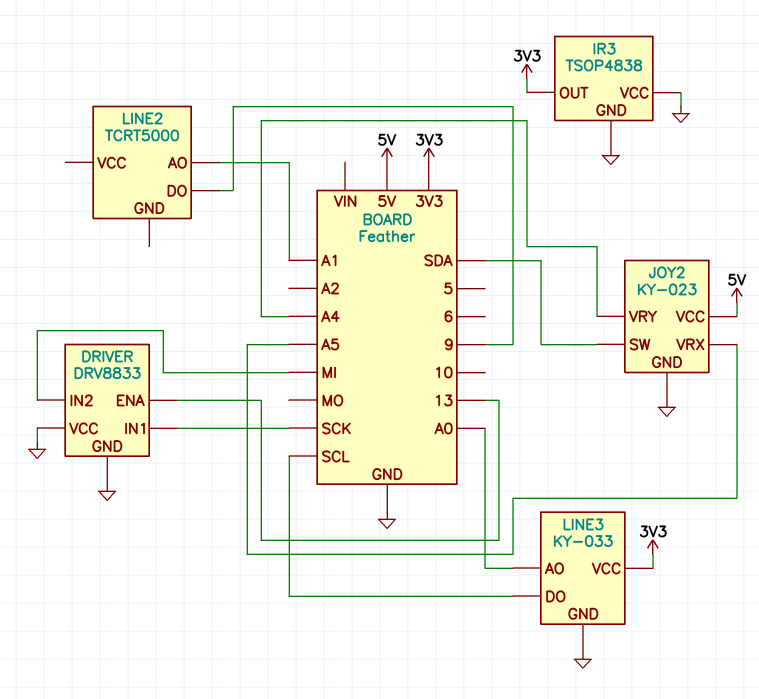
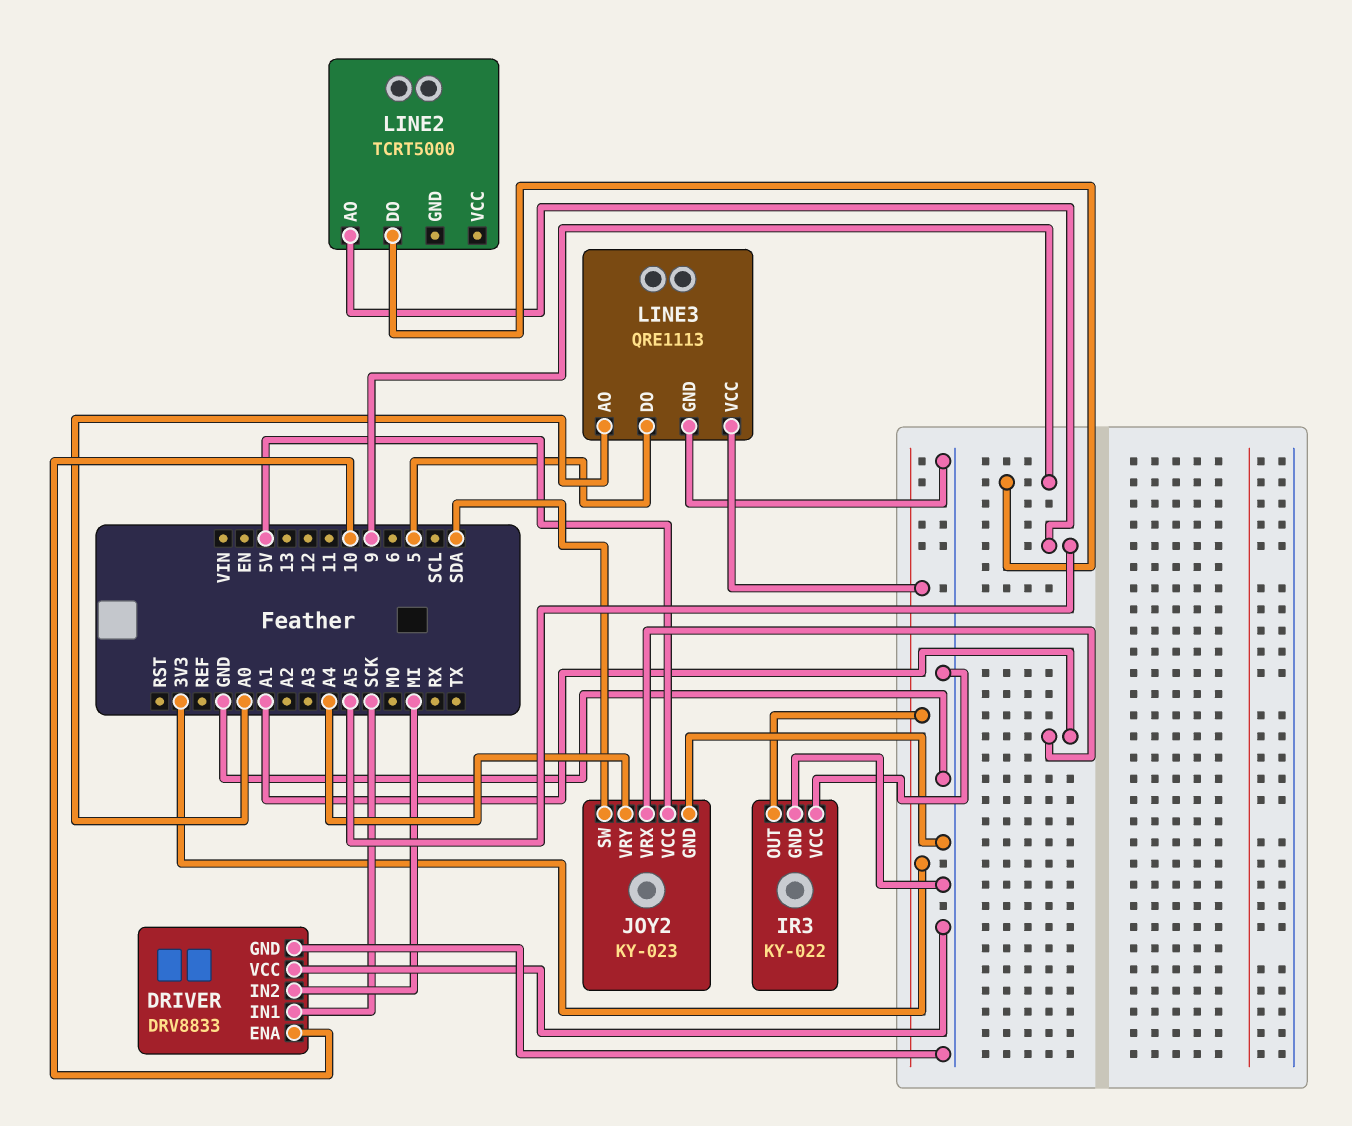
DRIVER pin ENA: 13 -> 10
IR3: TSOP4838 -> KY-022
JOY2 pin VRX: A5 -> A1
LINE2 pin AO: A1 -> A5
LINE3: KY-033 -> QRE1113
LINE3 pin DO: SCL -> 5

